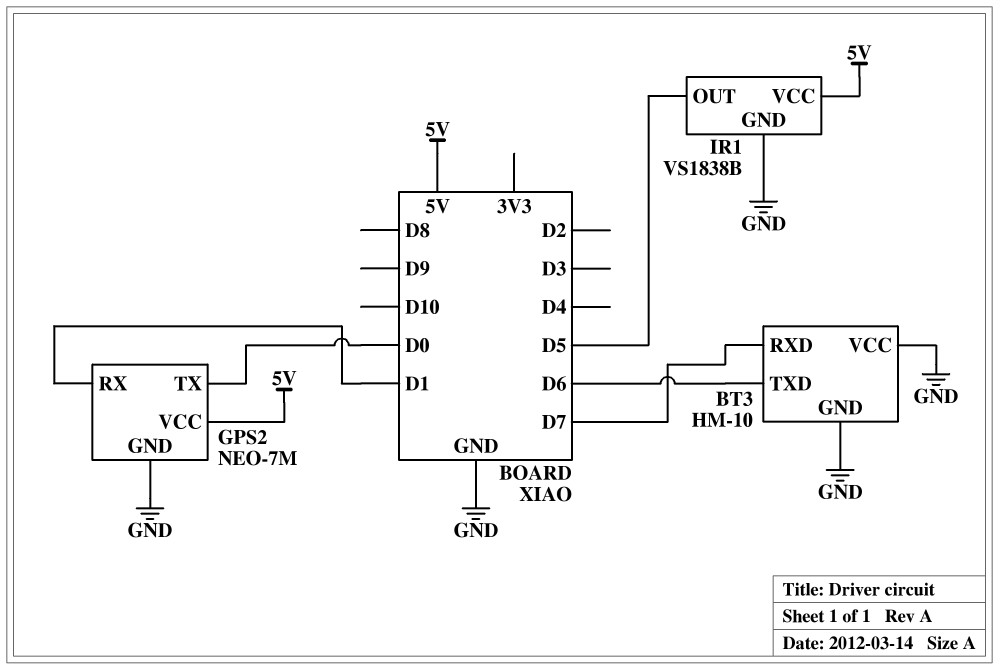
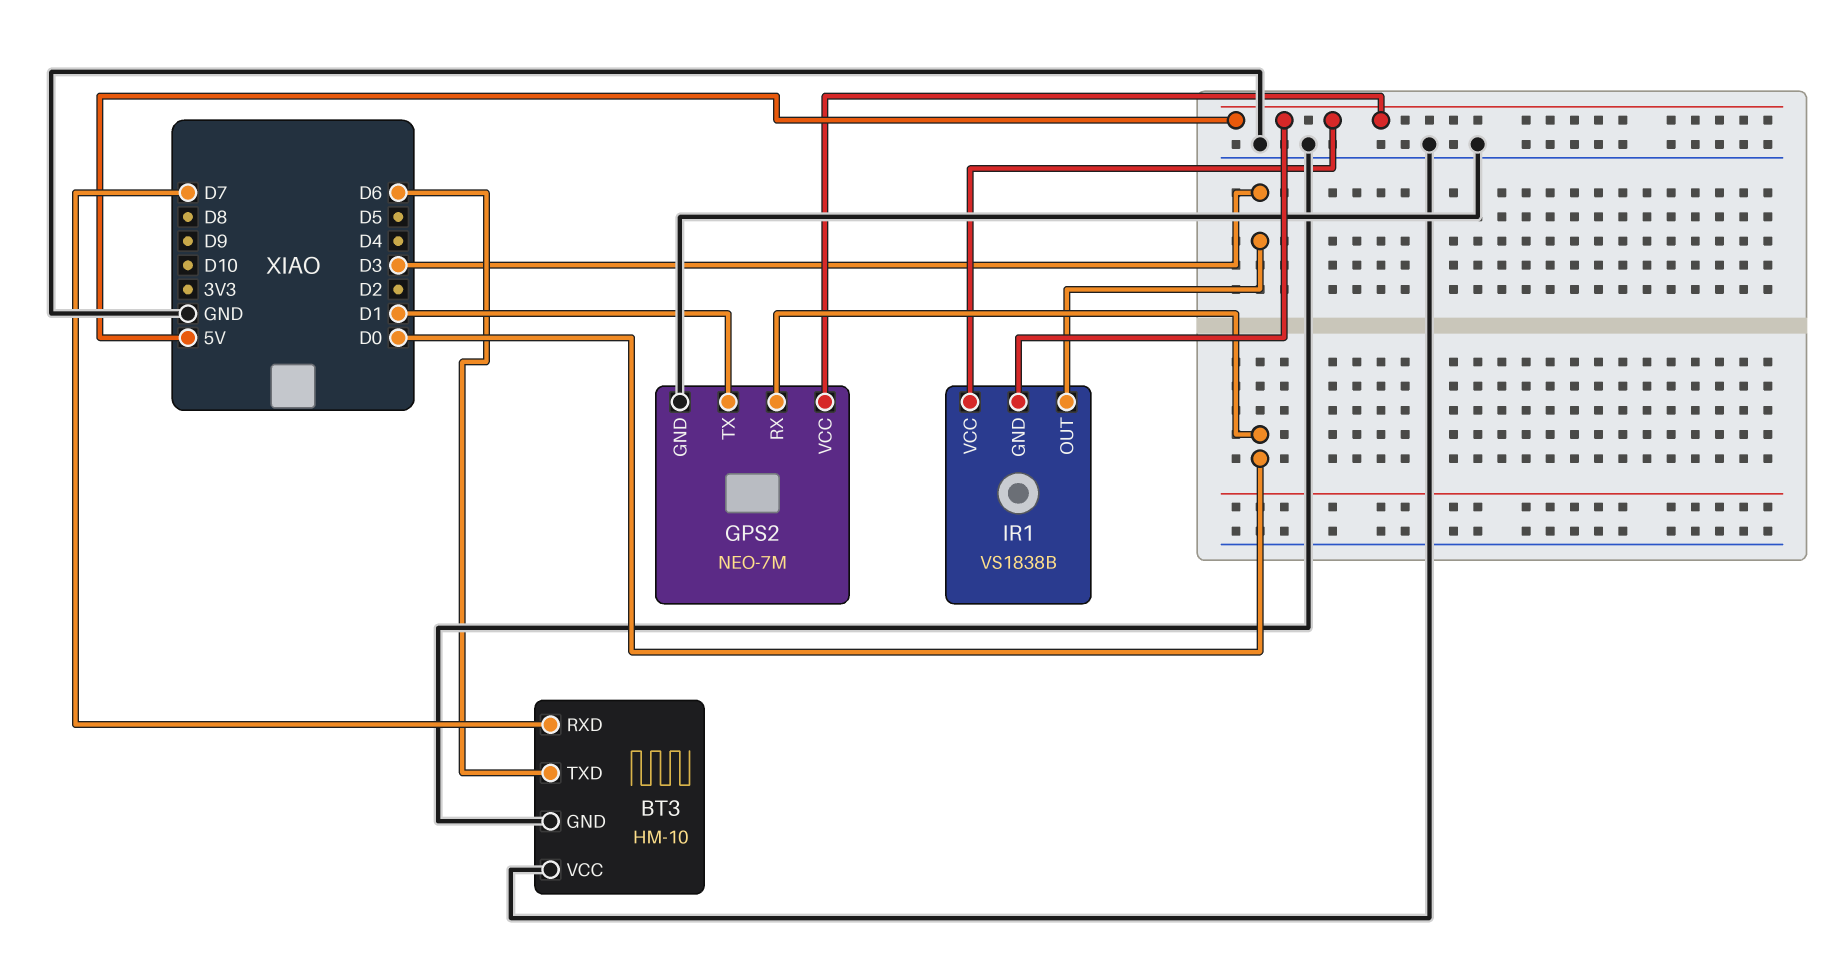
GPS2 pin RX: D1 -> D0
GPS2 pin TX: D0 -> D1
IR1 pin GND: GND -> 5V
IR1 pin OUT: D5 -> D3

